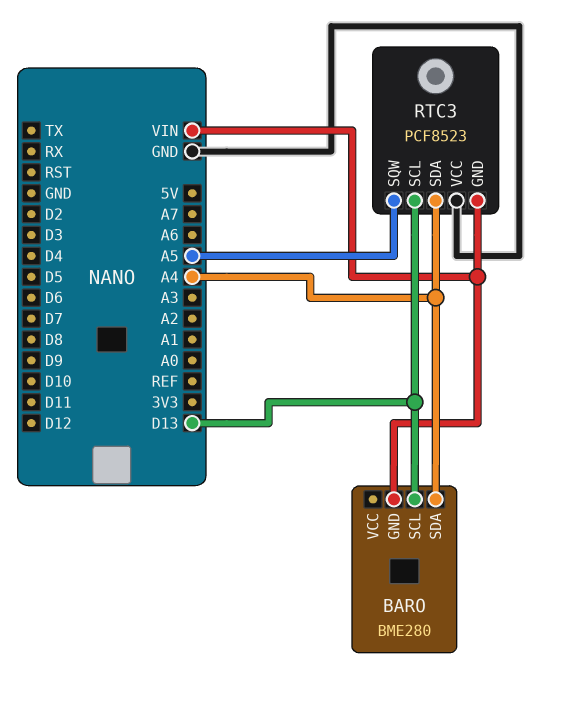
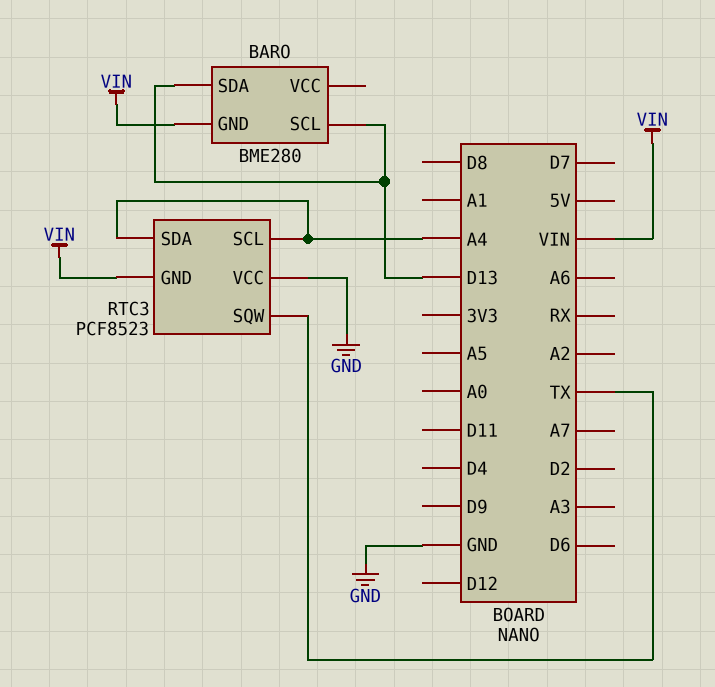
BARO pin SDA: A4 -> D13
RTC3 pin SCL: D13 -> A4
RTC3 pin SQW: A5 -> TX

